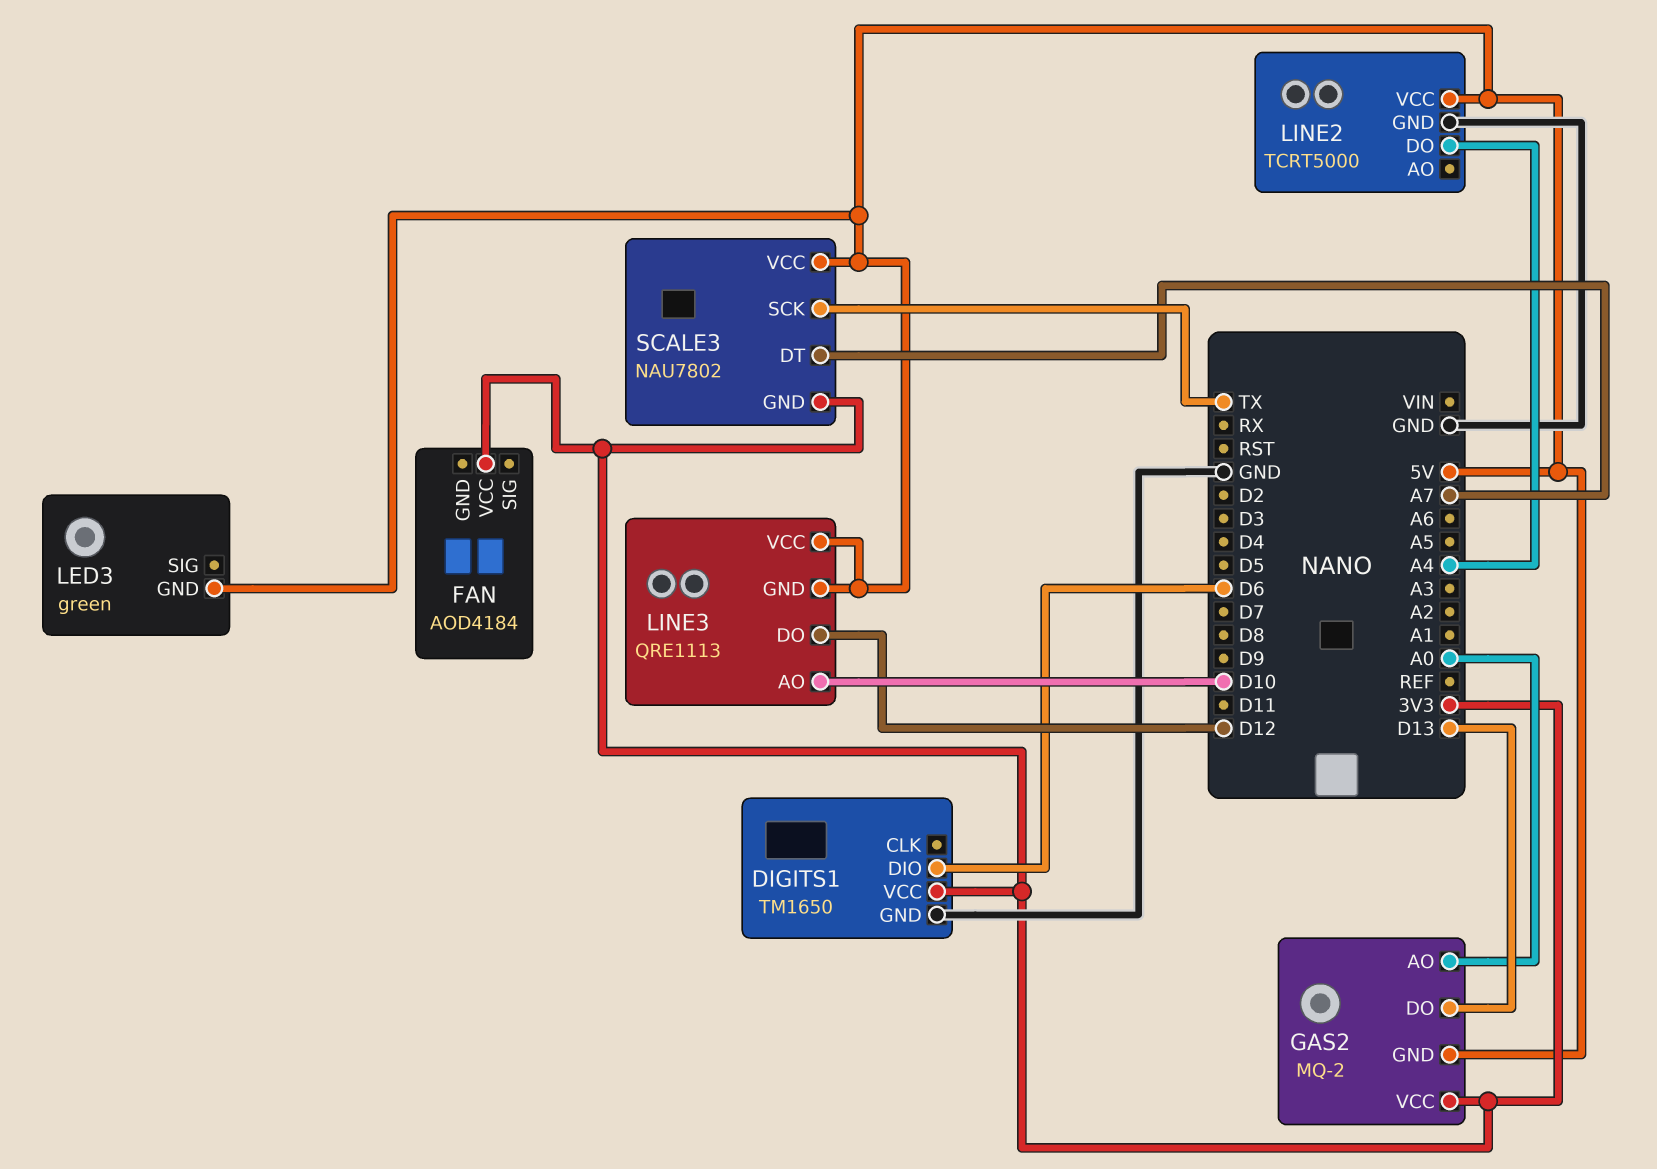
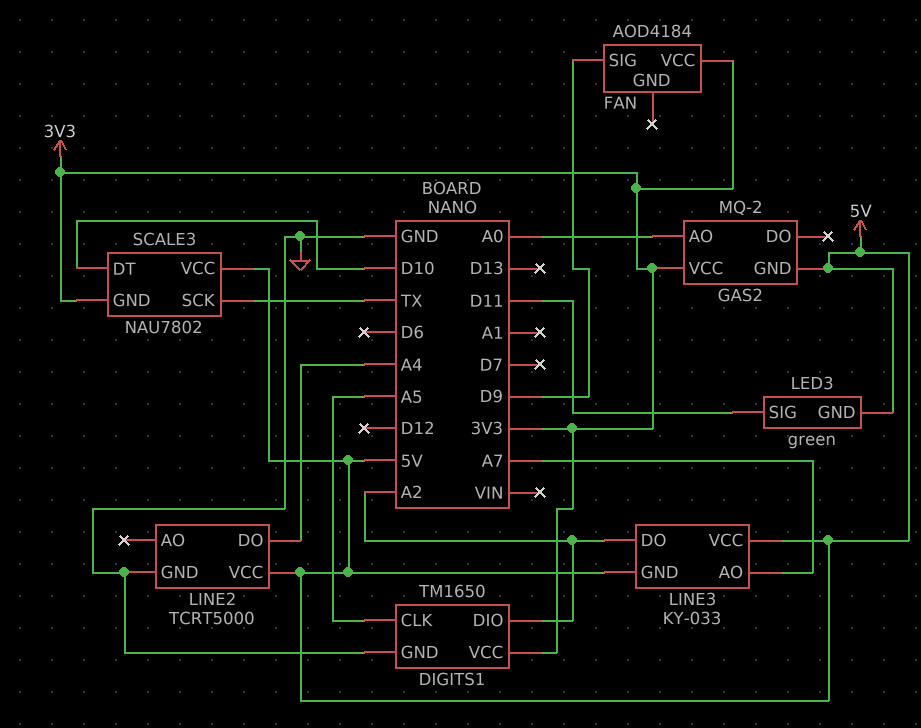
DIGITS1 pin CLK: none -> A5
DIGITS1 pin DIO: D6 -> A2
FAN pin SIG: none -> D9
GAS2 pin DO: D13 -> none
LED3 pin SIG: none -> D11
LINE3: QRE1113 -> KY-033
LINE3 pin AO: D10 -> A7
LINE3 pin DO: D12 -> A2
SCALE3 pin DT: A7 -> D10

